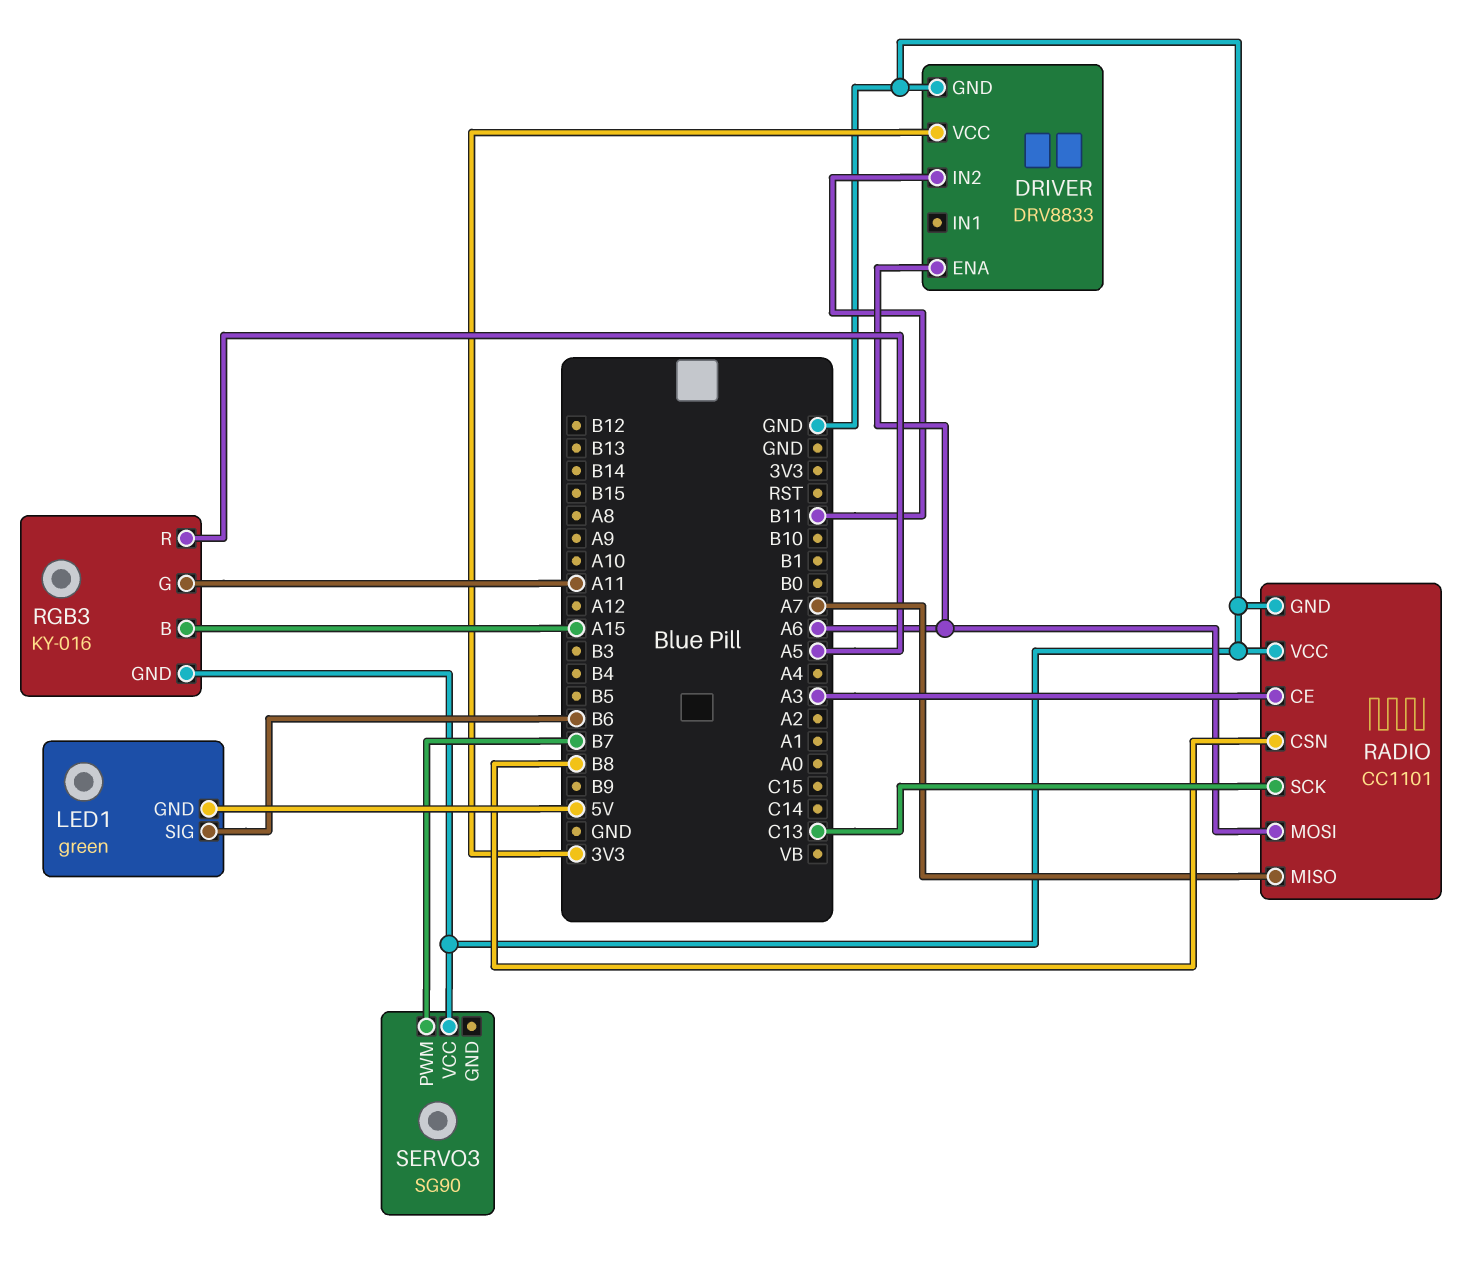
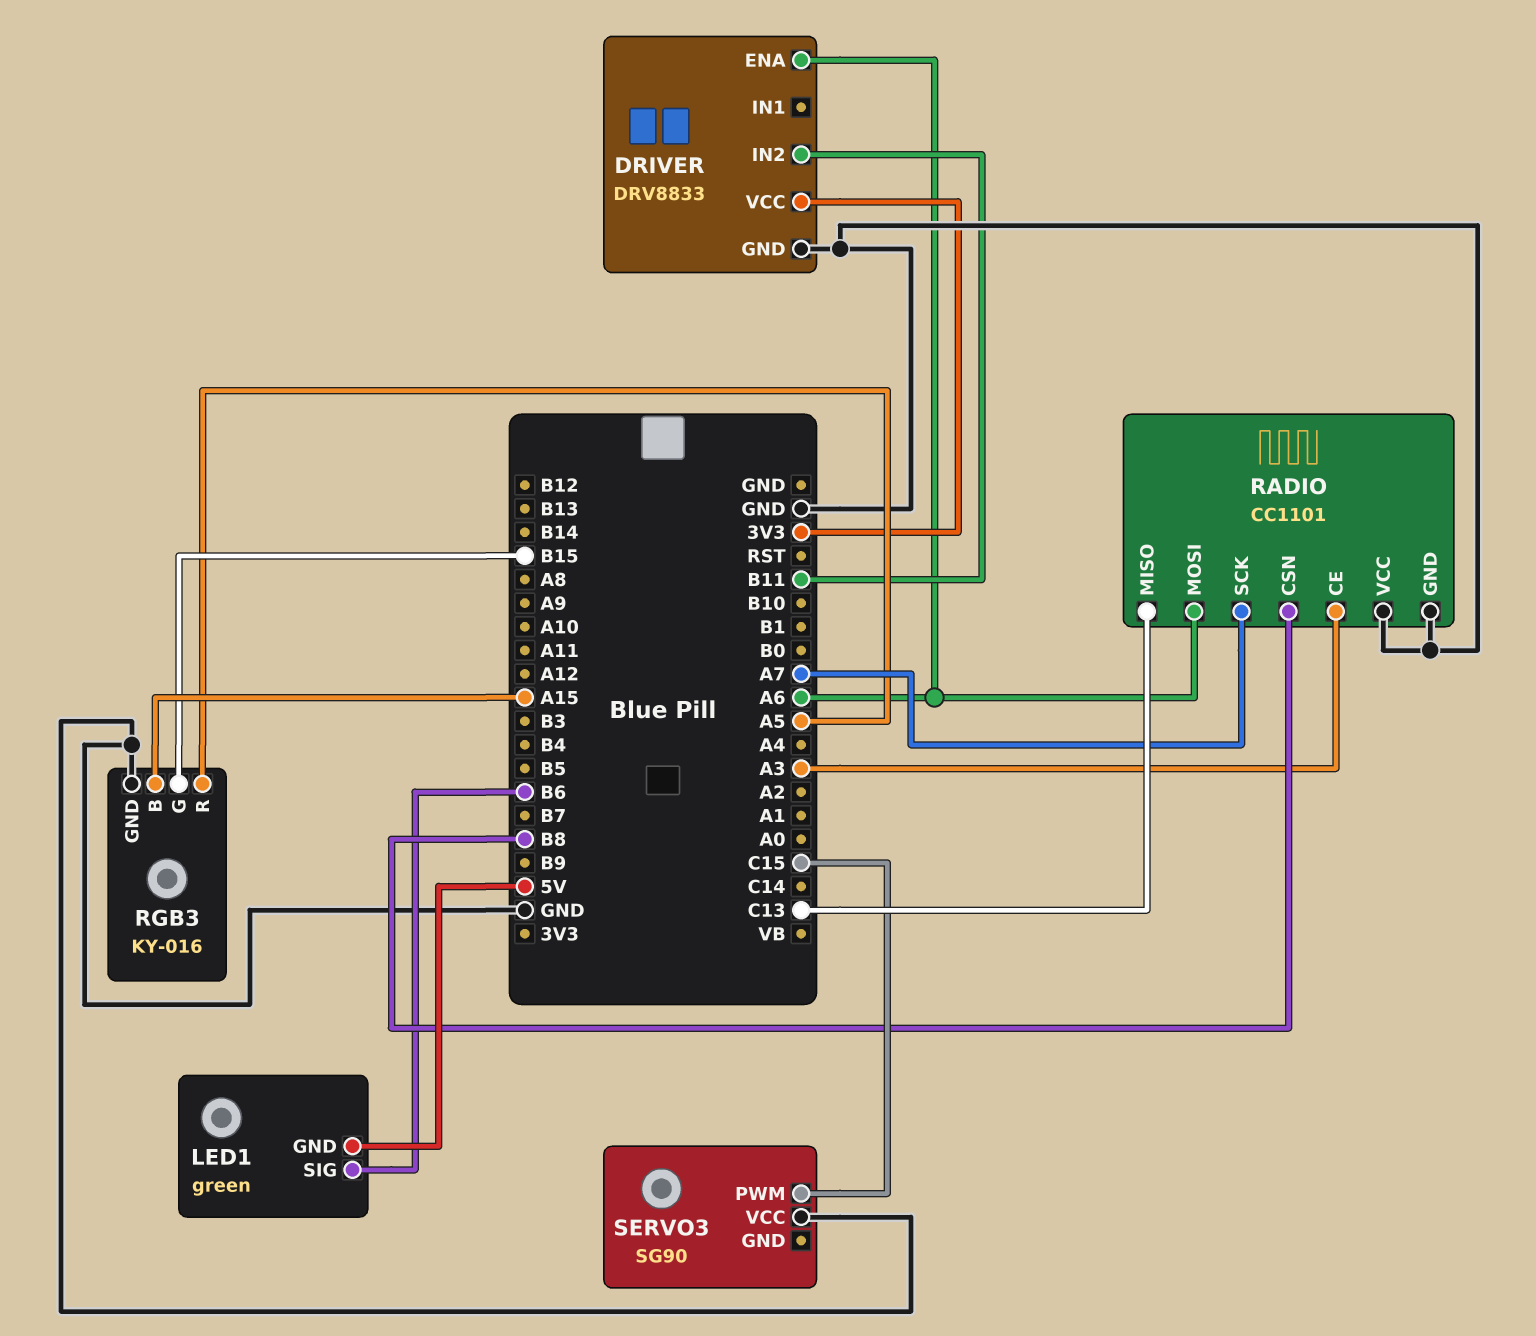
RADIO pin MISO: A7 -> C13
RADIO pin SCK: C13 -> A7
RGB3 pin G: A11 -> B15
SERVO3 pin PWM: B7 -> C15

